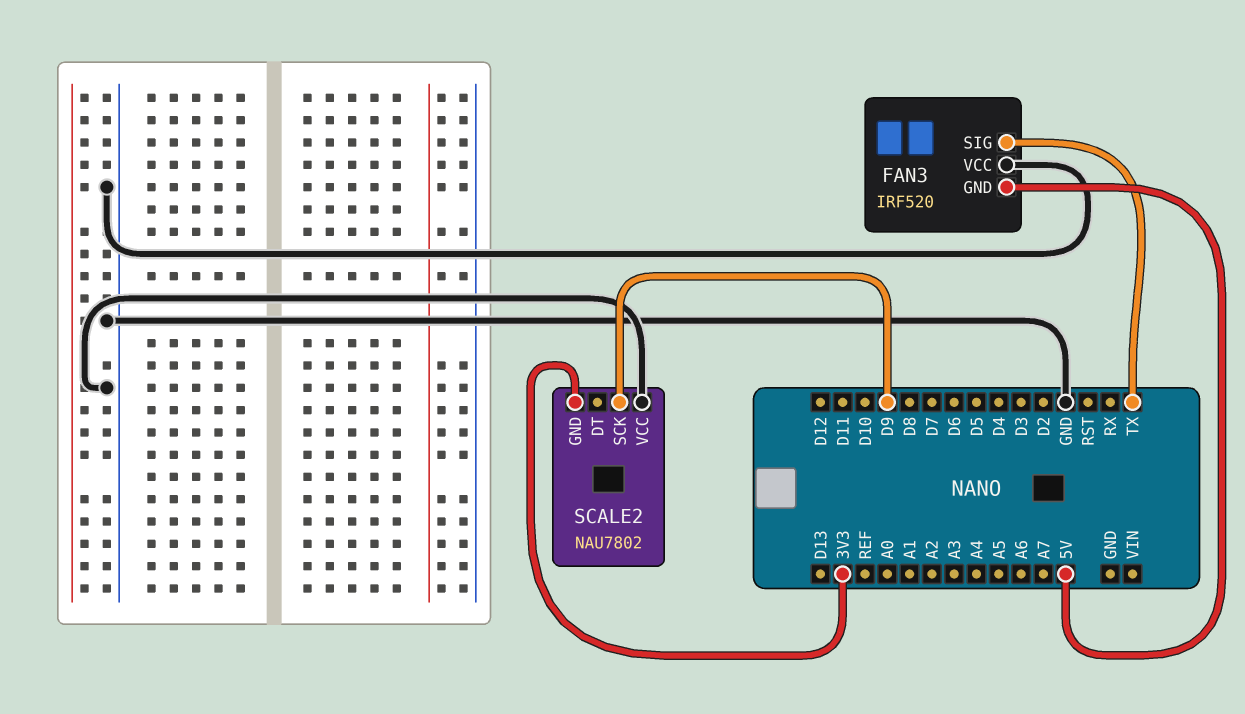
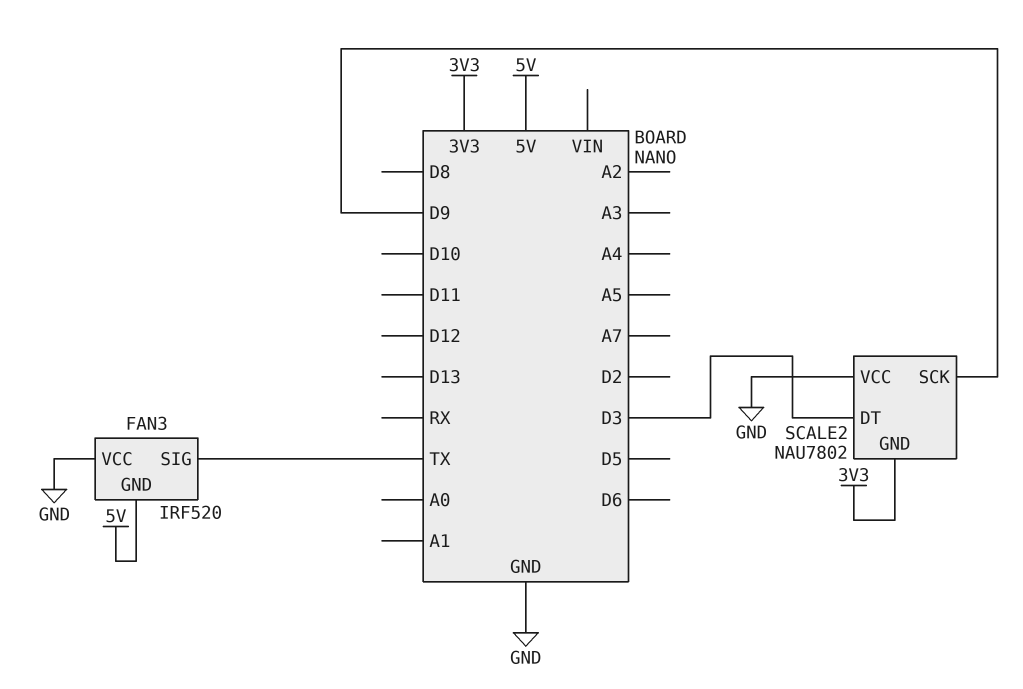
SCALE2 pin DT: none -> D3

